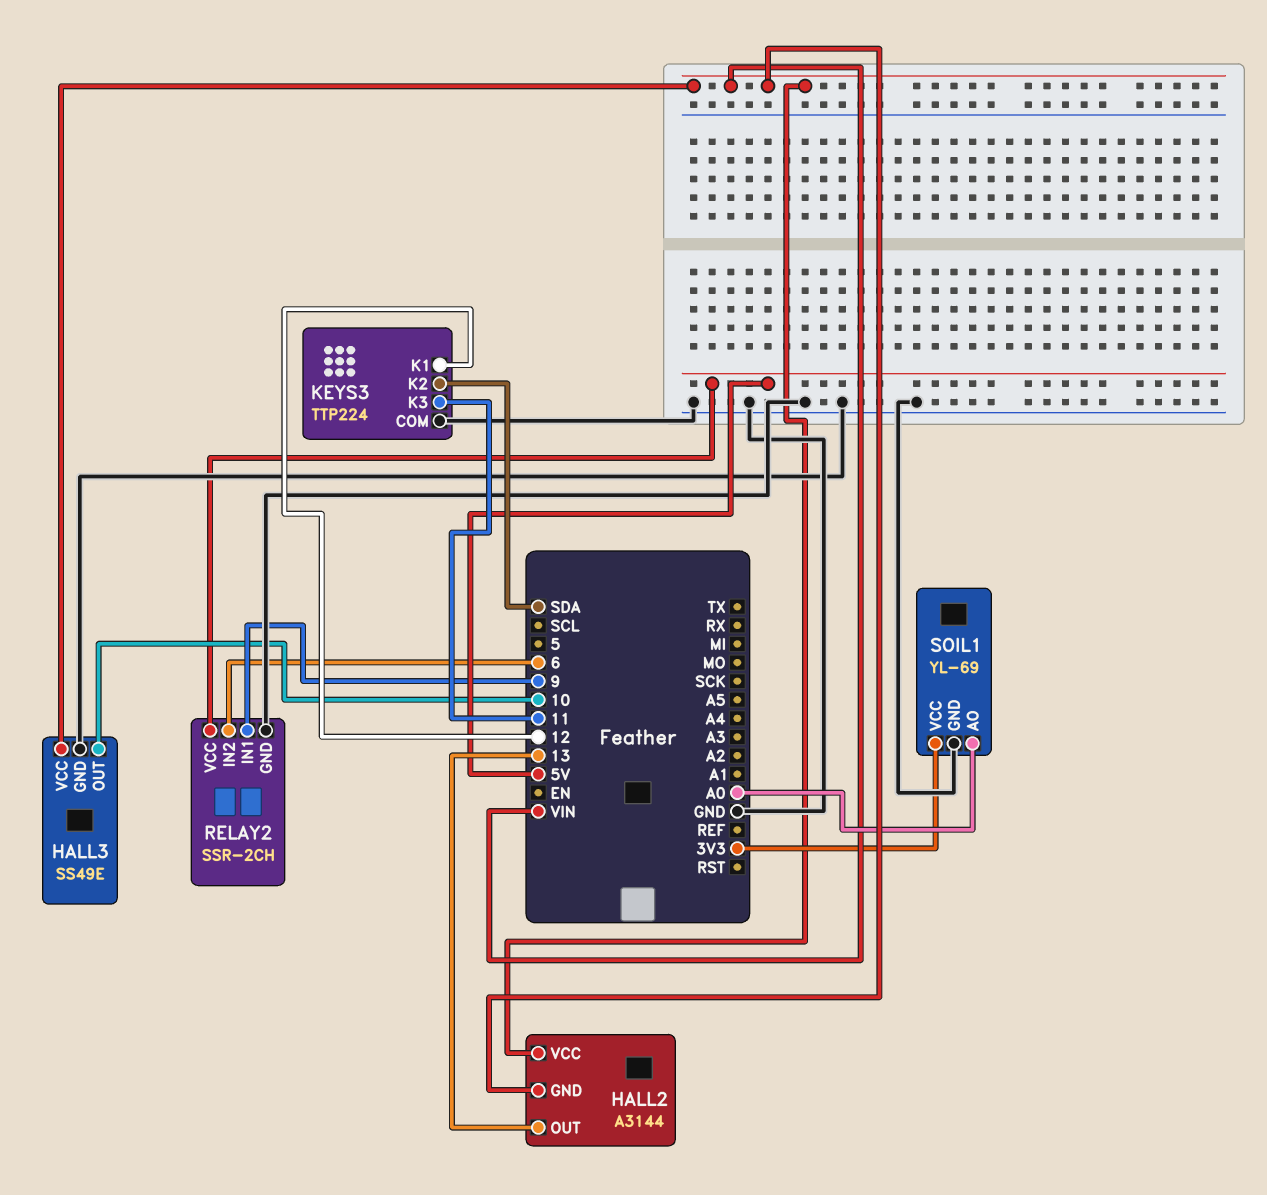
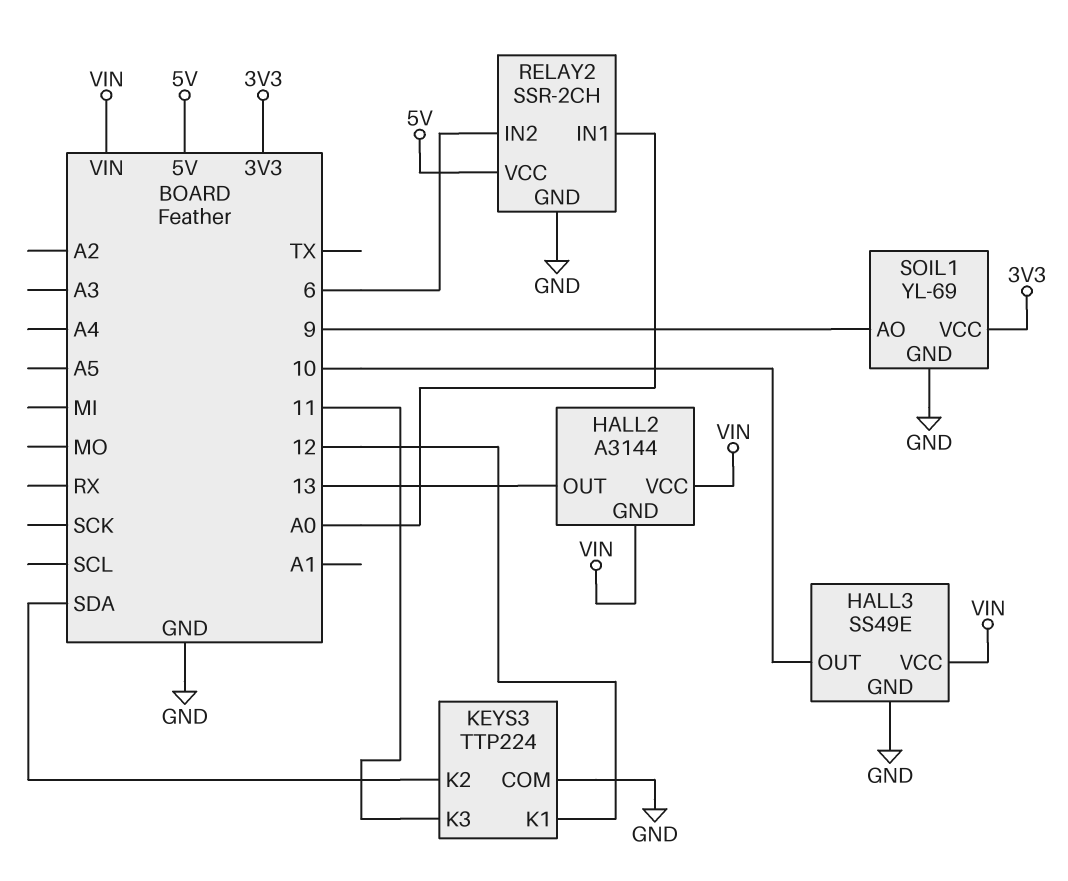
RELAY2 pin IN1: 9 -> A0
SOIL1 pin AO: A0 -> 9

